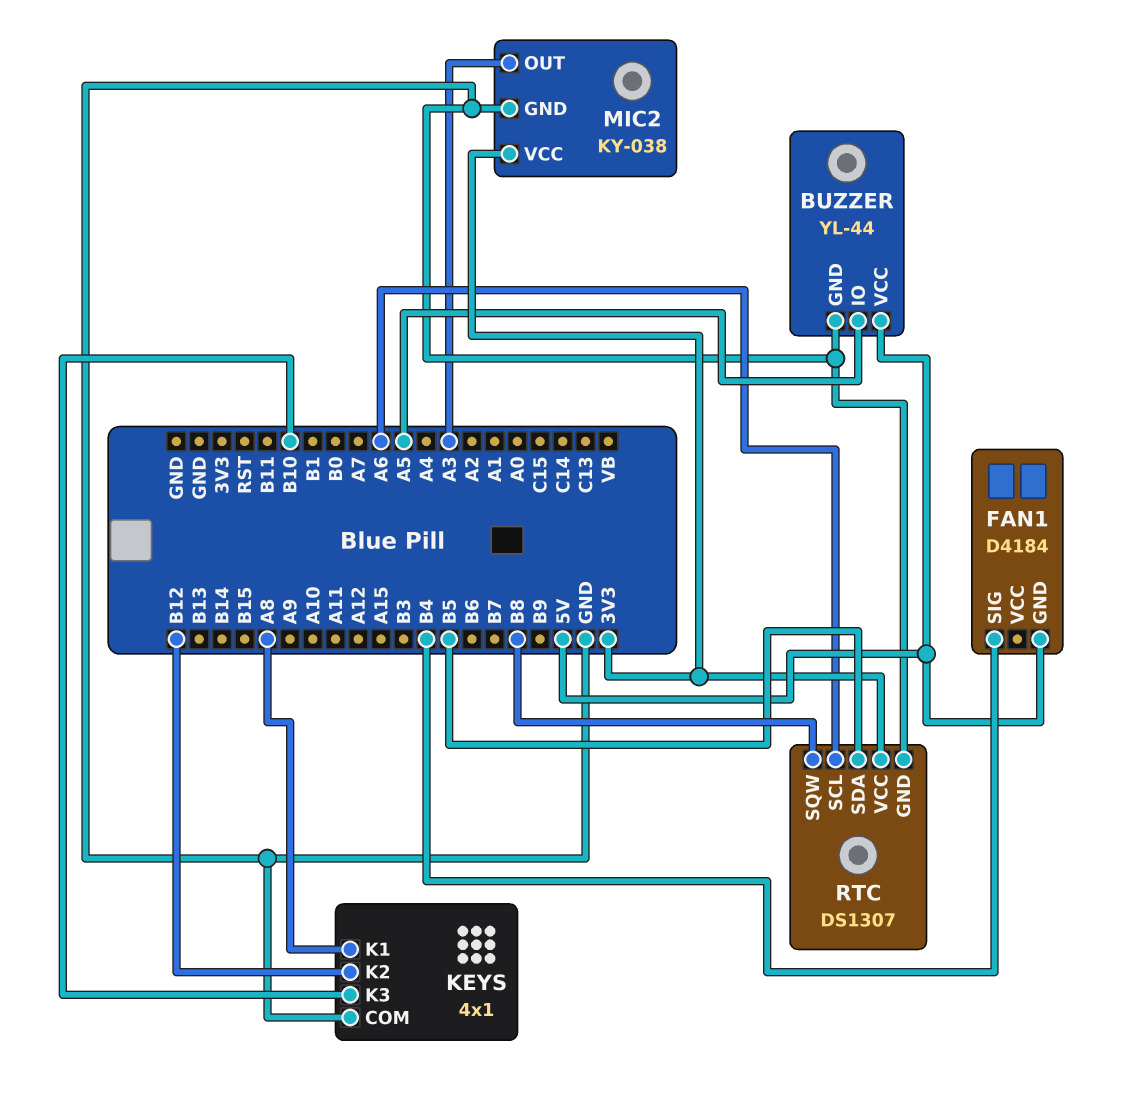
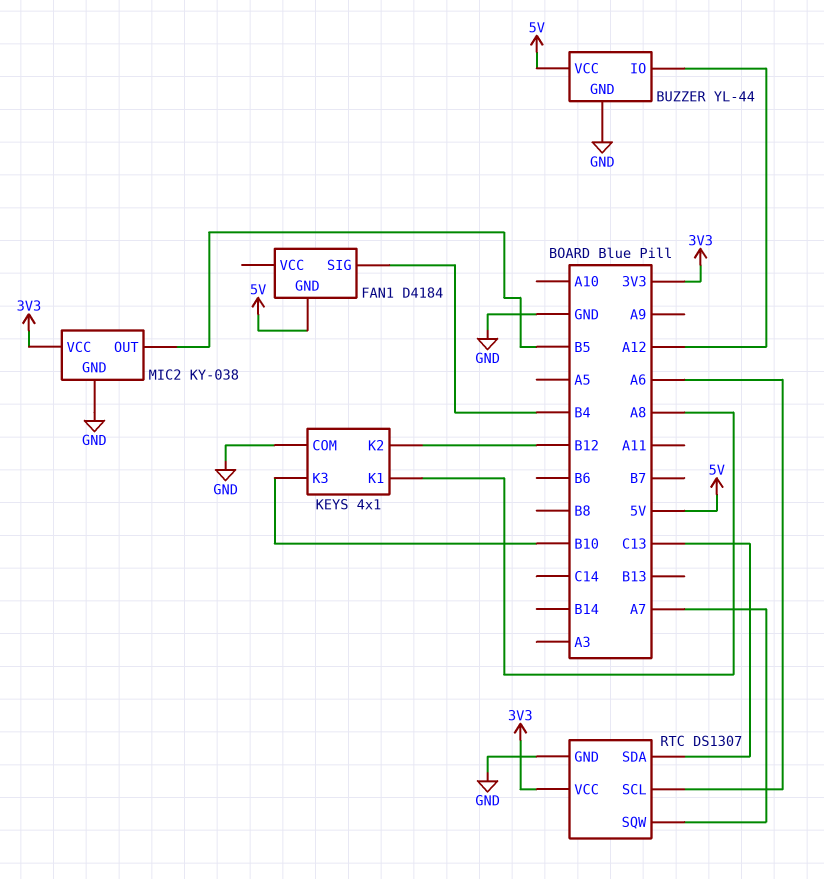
BUZZER pin IO: A5 -> A12
MIC2 pin OUT: A3 -> B5
RTC pin SDA: B5 -> C13
RTC pin SQW: B8 -> A7

